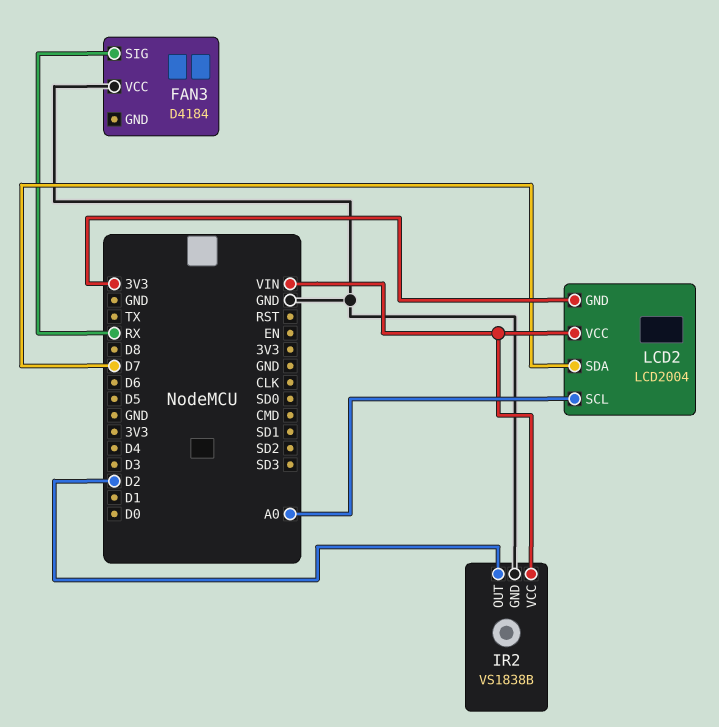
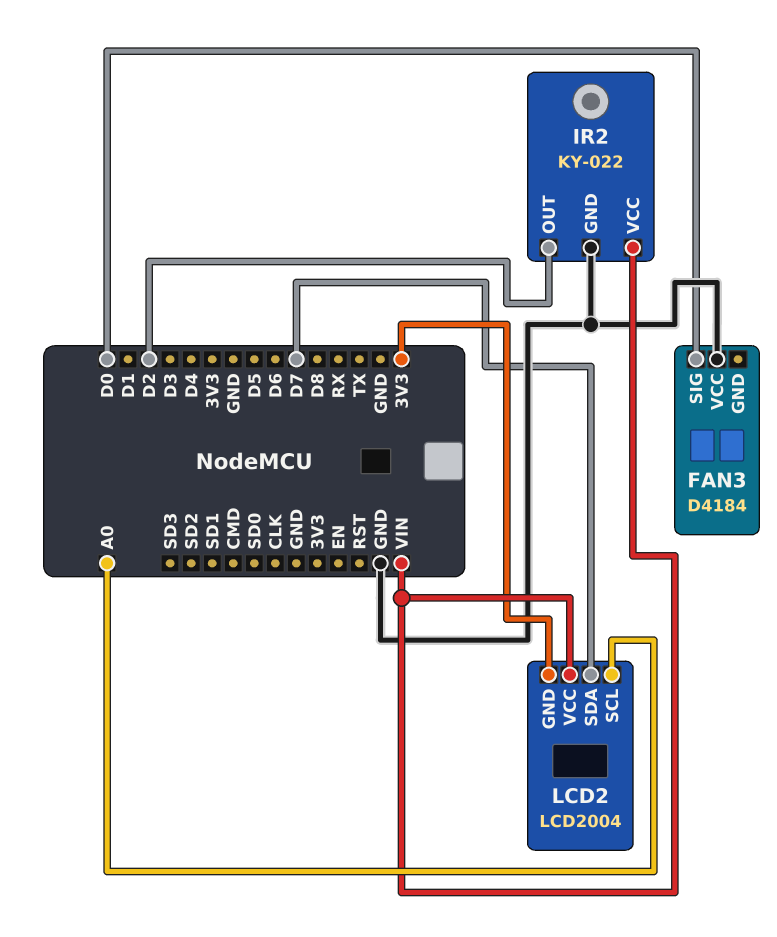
FAN3 pin SIG: RX -> D0
IR2: VS1838B -> KY-022

